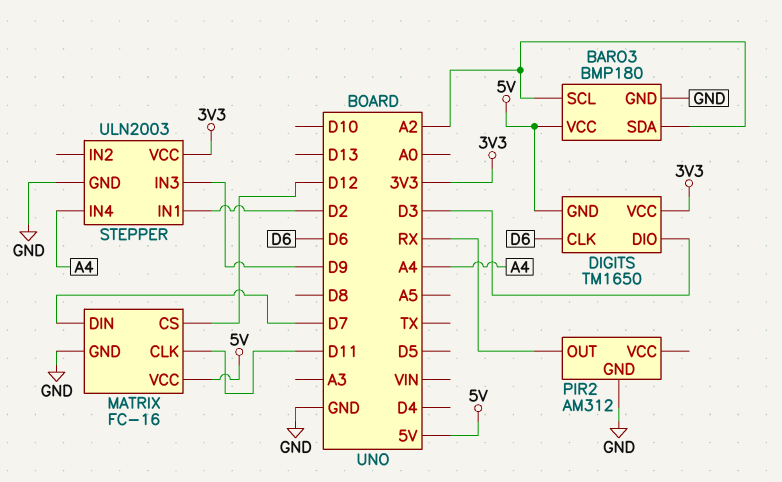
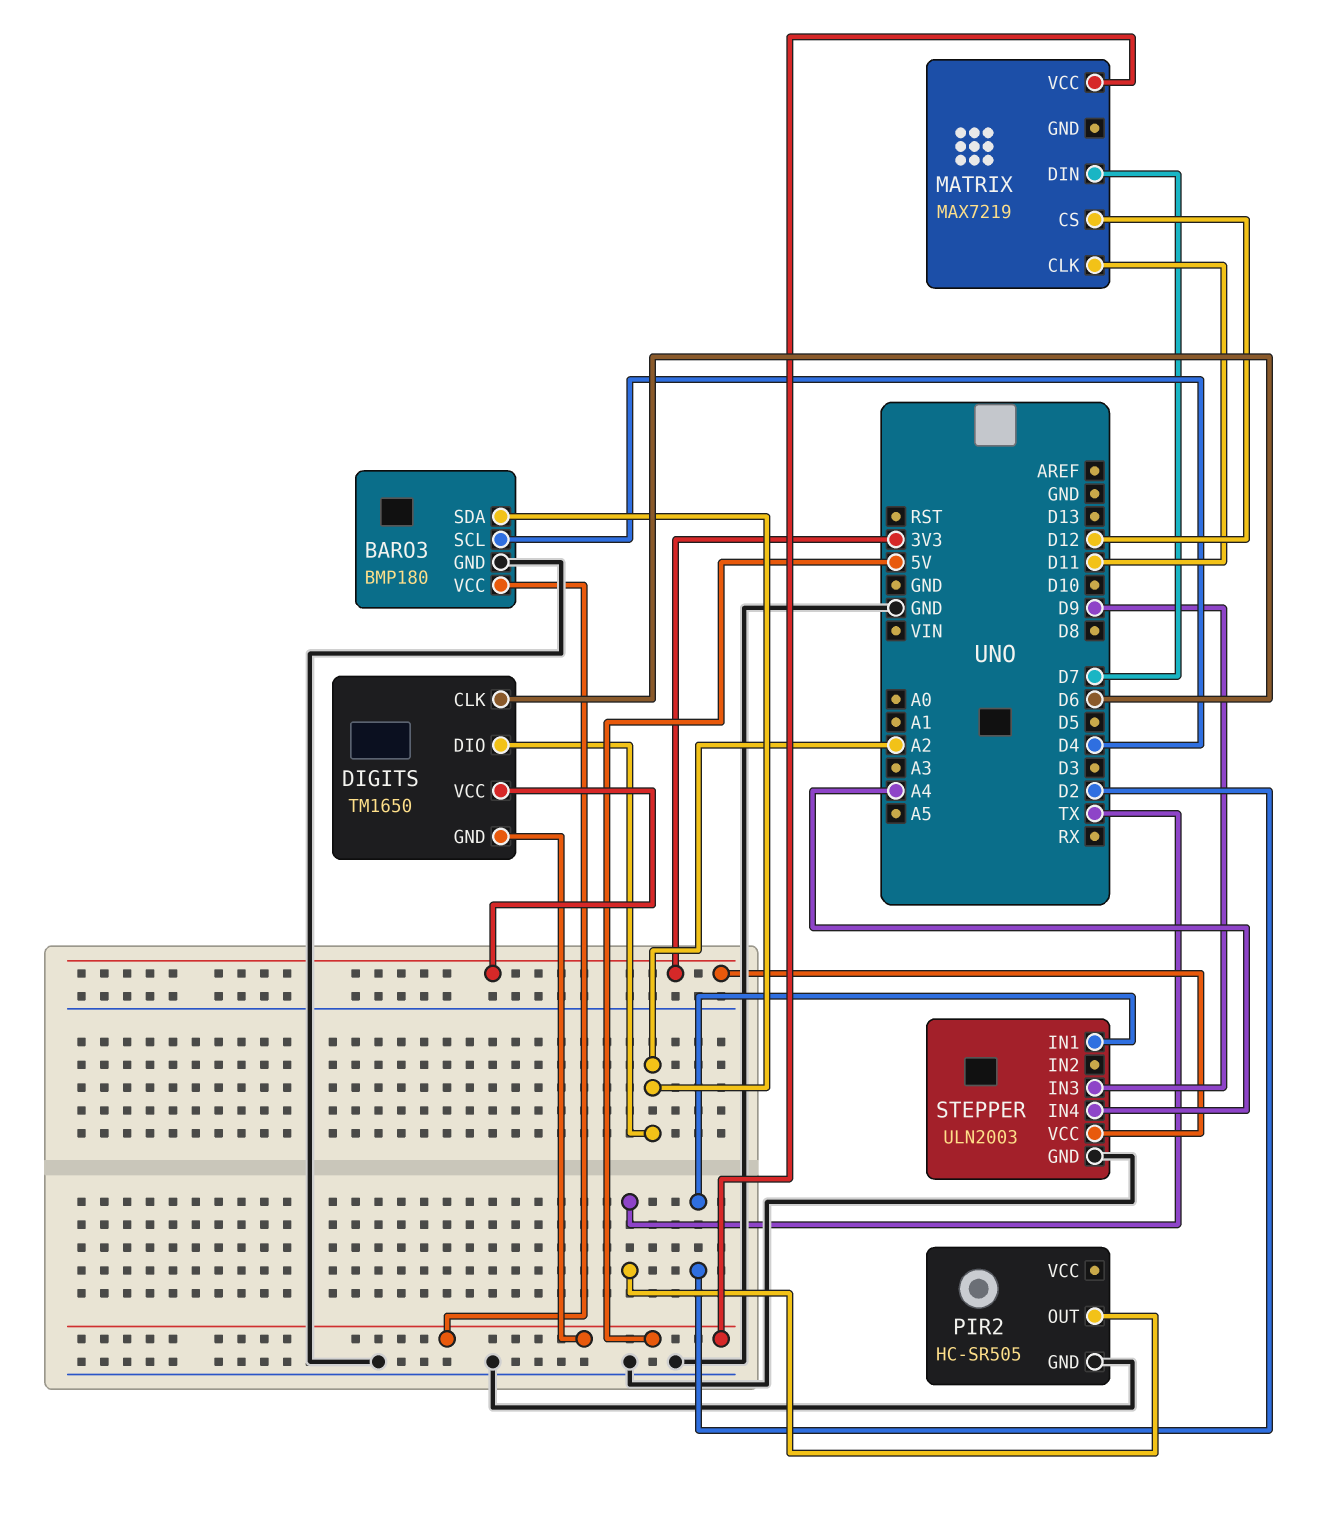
BARO3 pin SCL: A2 -> D4
DIGITS pin DIO: D3 -> A2
MATRIX: FC-16 -> MAX7219
MATRIX pin GND: GND -> none
PIR2: AM312 -> HC-SR505
PIR2 pin OUT: RX -> TX

